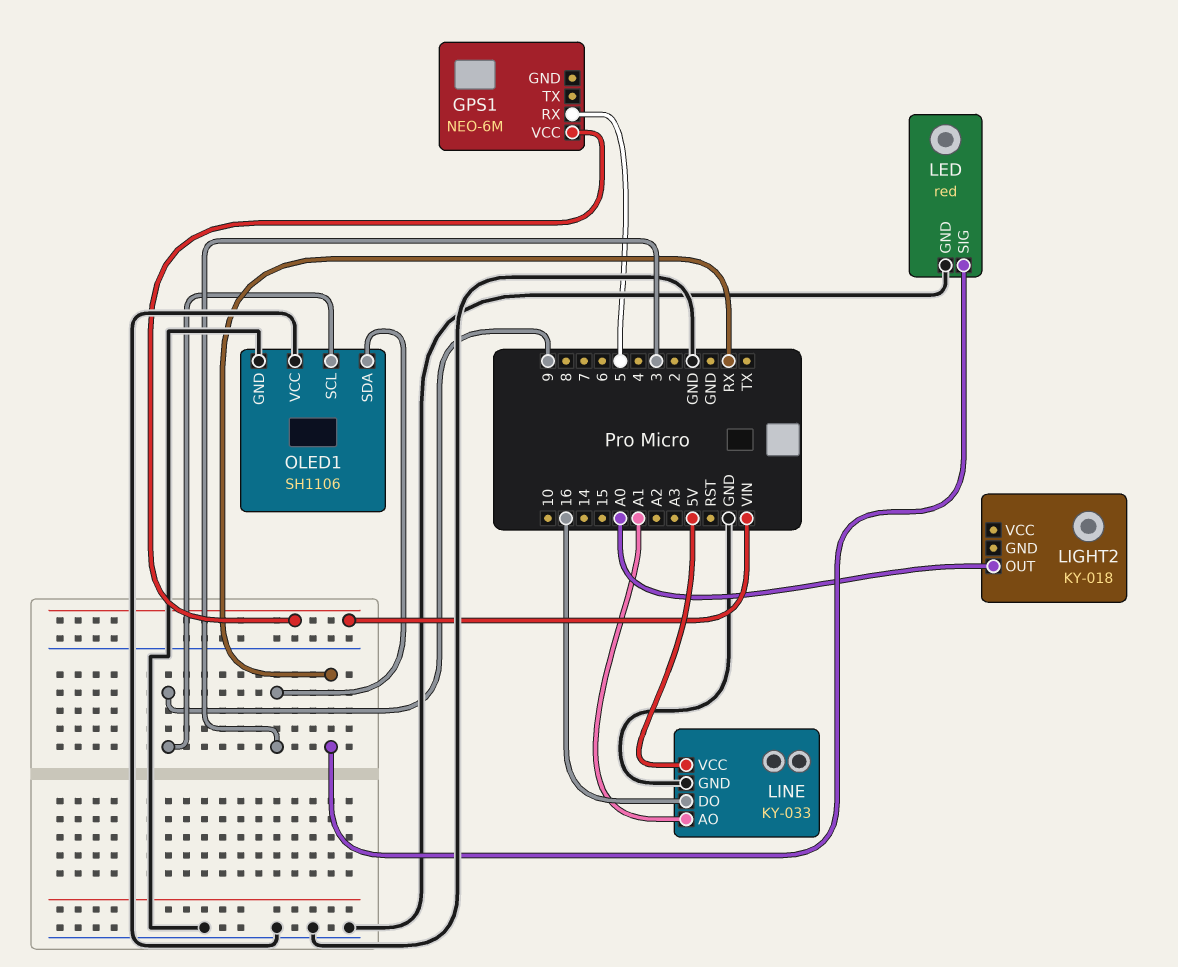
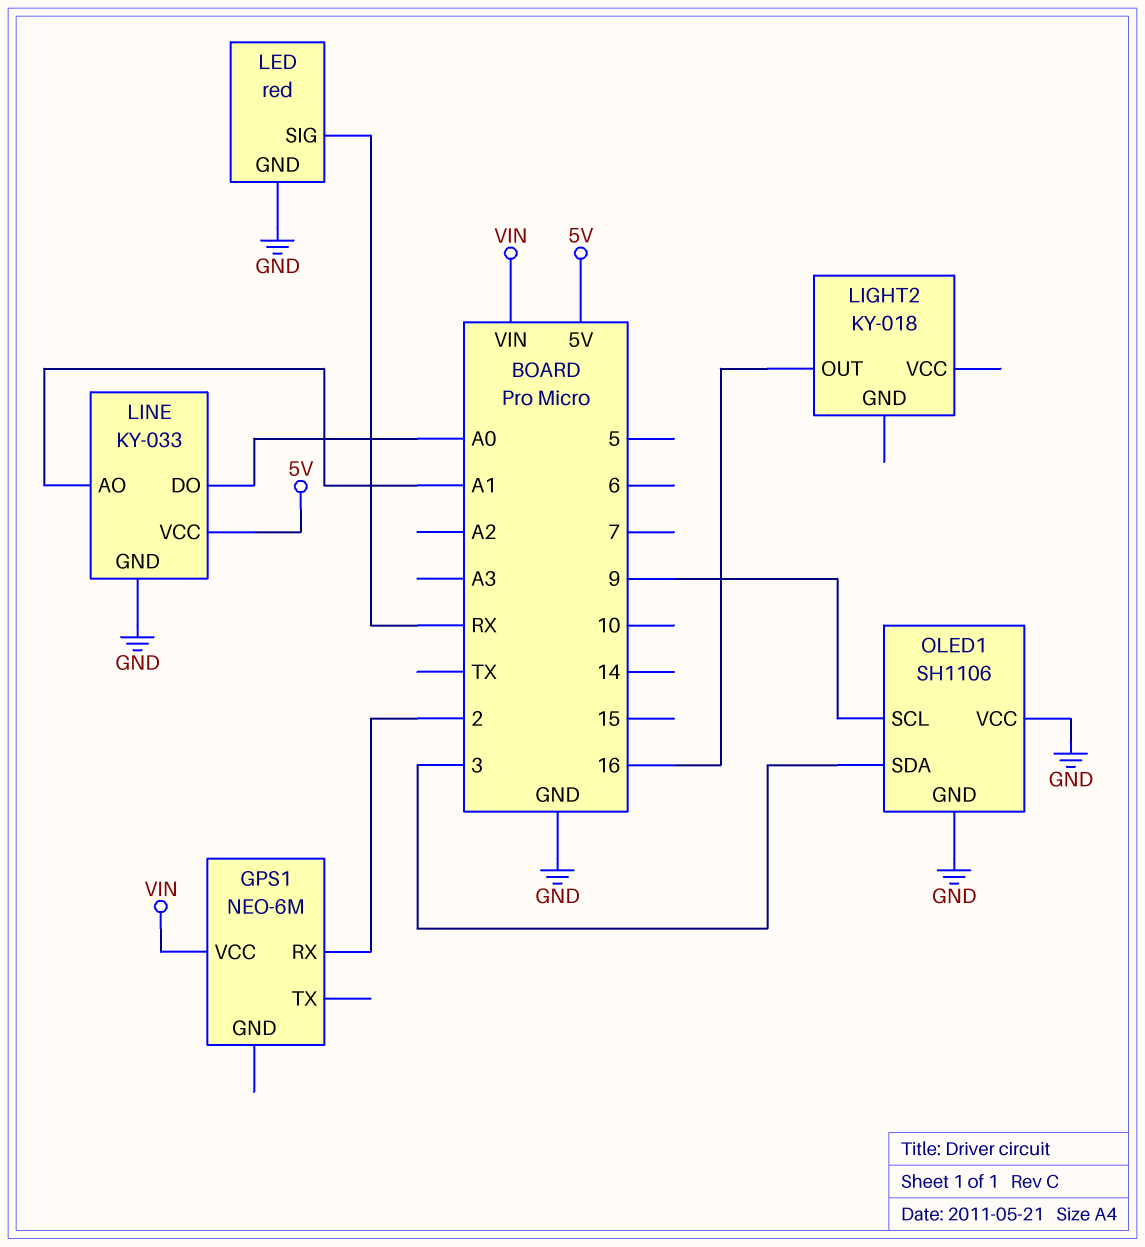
GPS1 pin RX: 5 -> 2
LIGHT2 pin OUT: A0 -> 16
LINE pin DO: 16 -> A0

